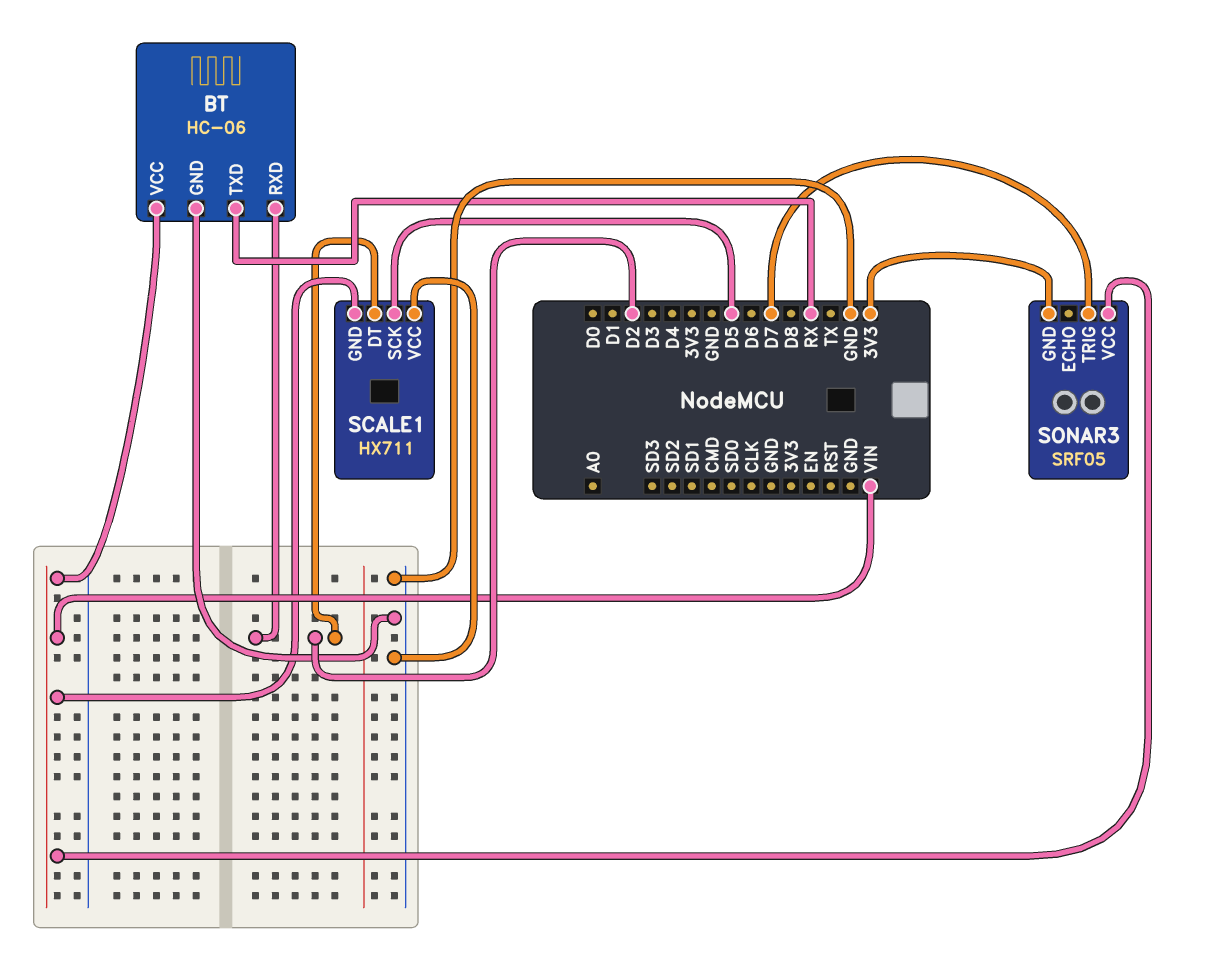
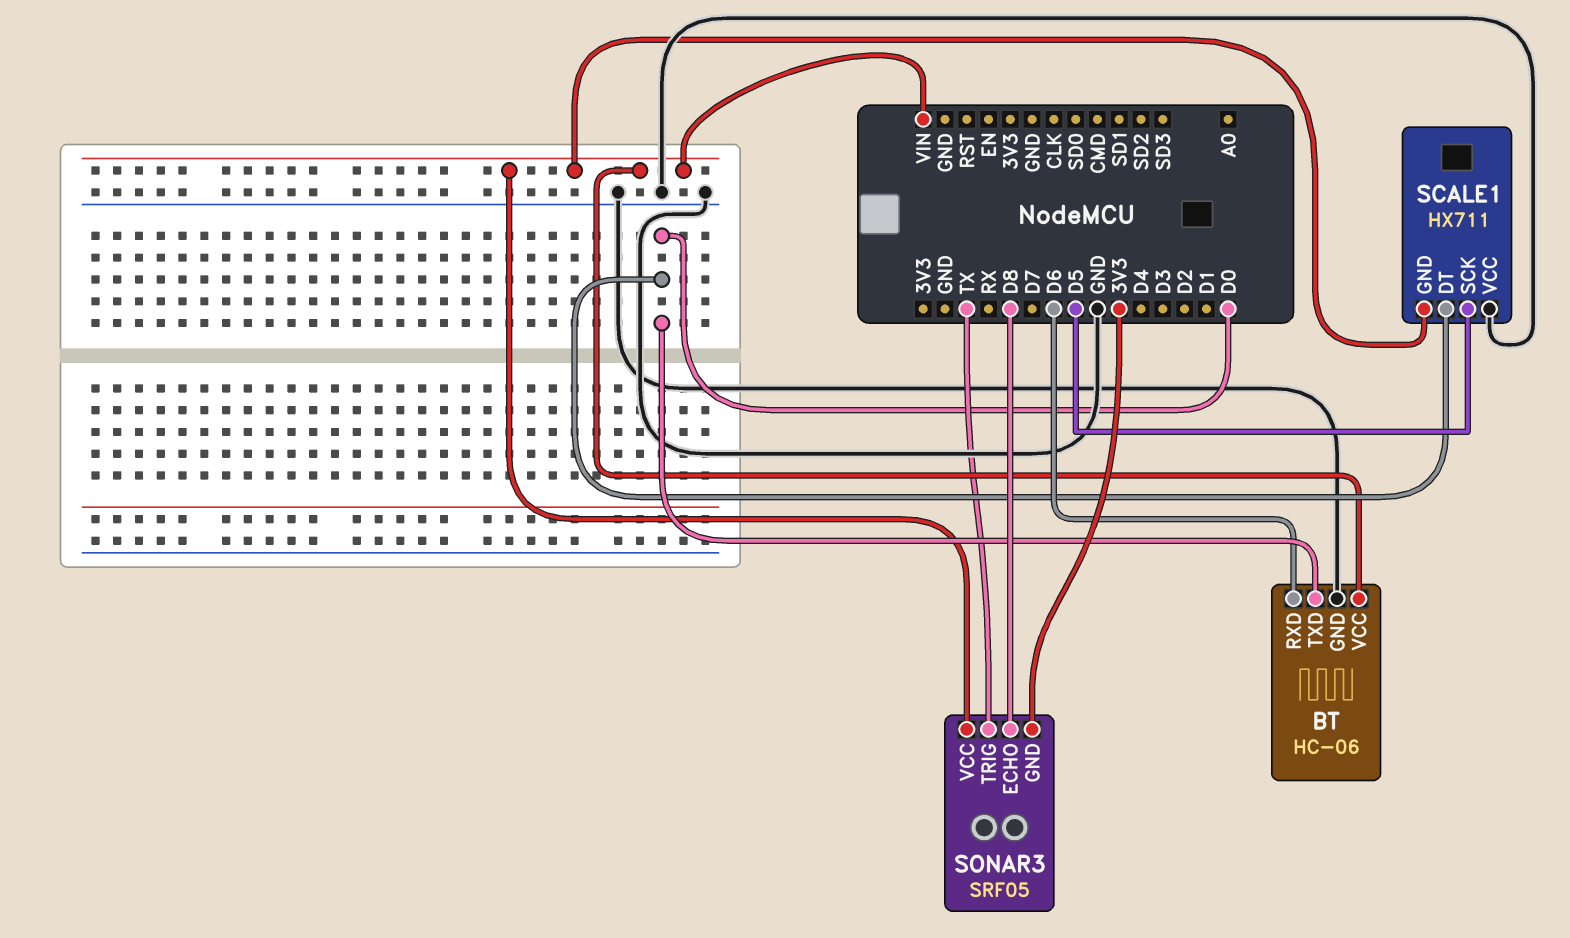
BT pin RXD: D2 -> D6
BT pin TXD: RX -> D0
SCALE1 pin DT: D2 -> D0
SONAR3 pin ECHO: none -> D8
SONAR3 pin TRIG: D7 -> TX

